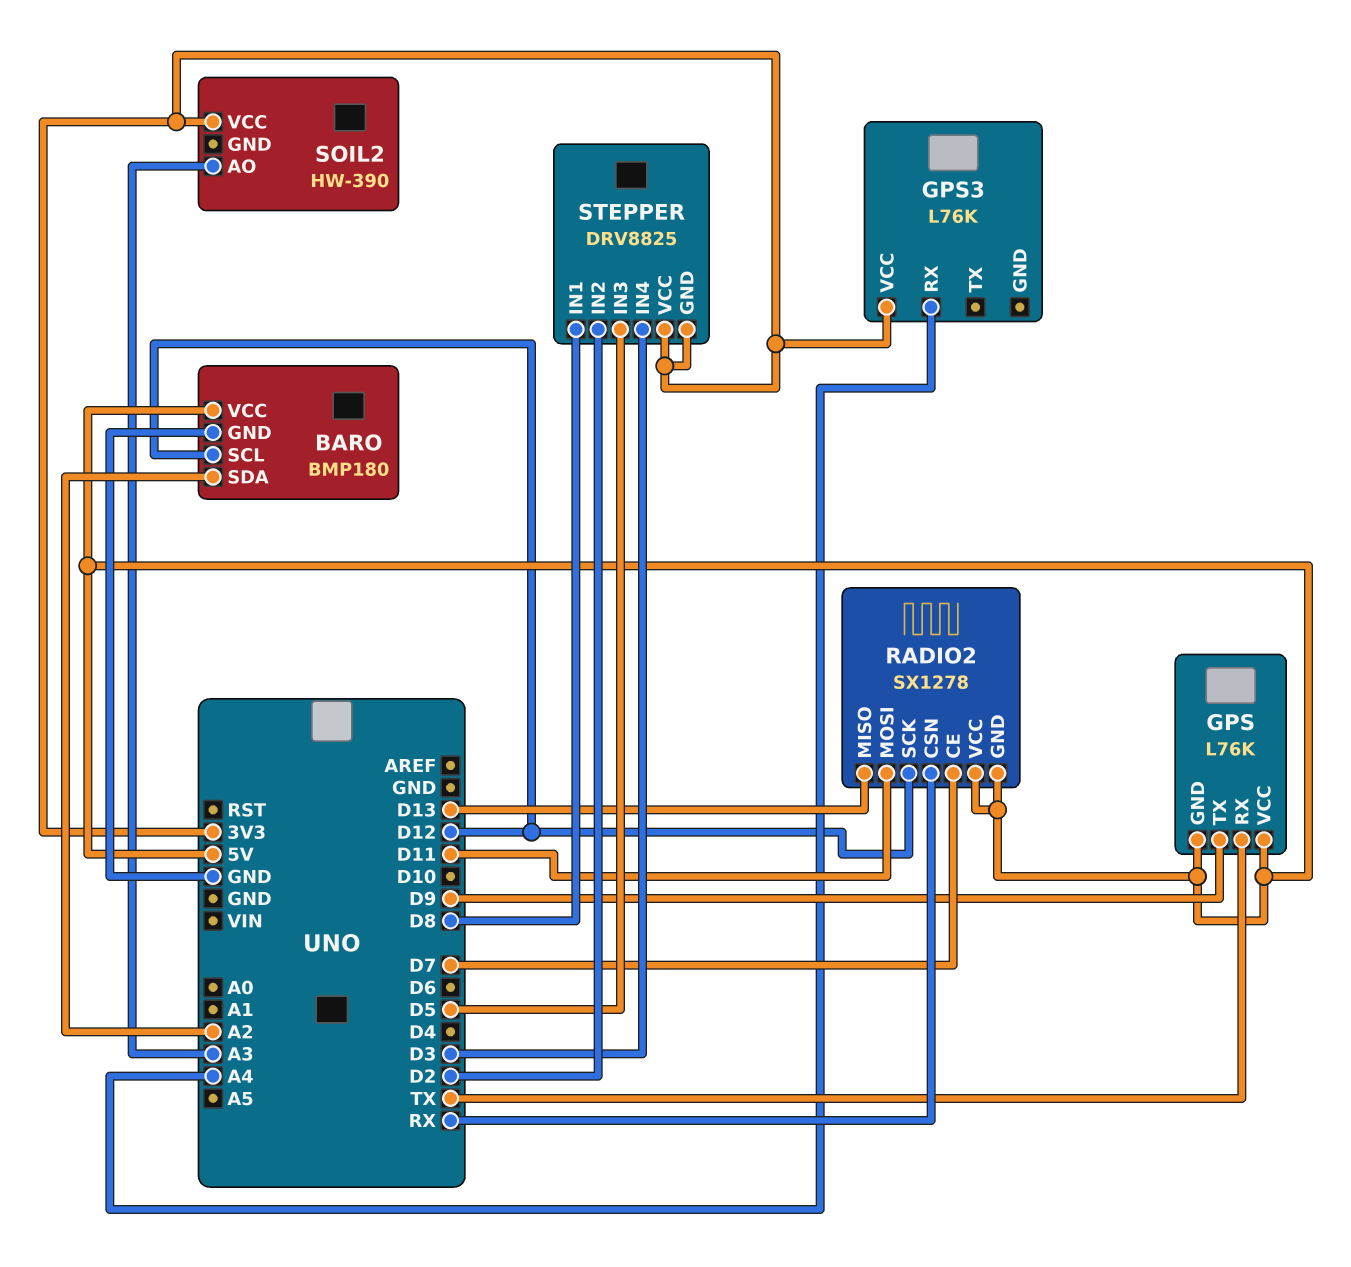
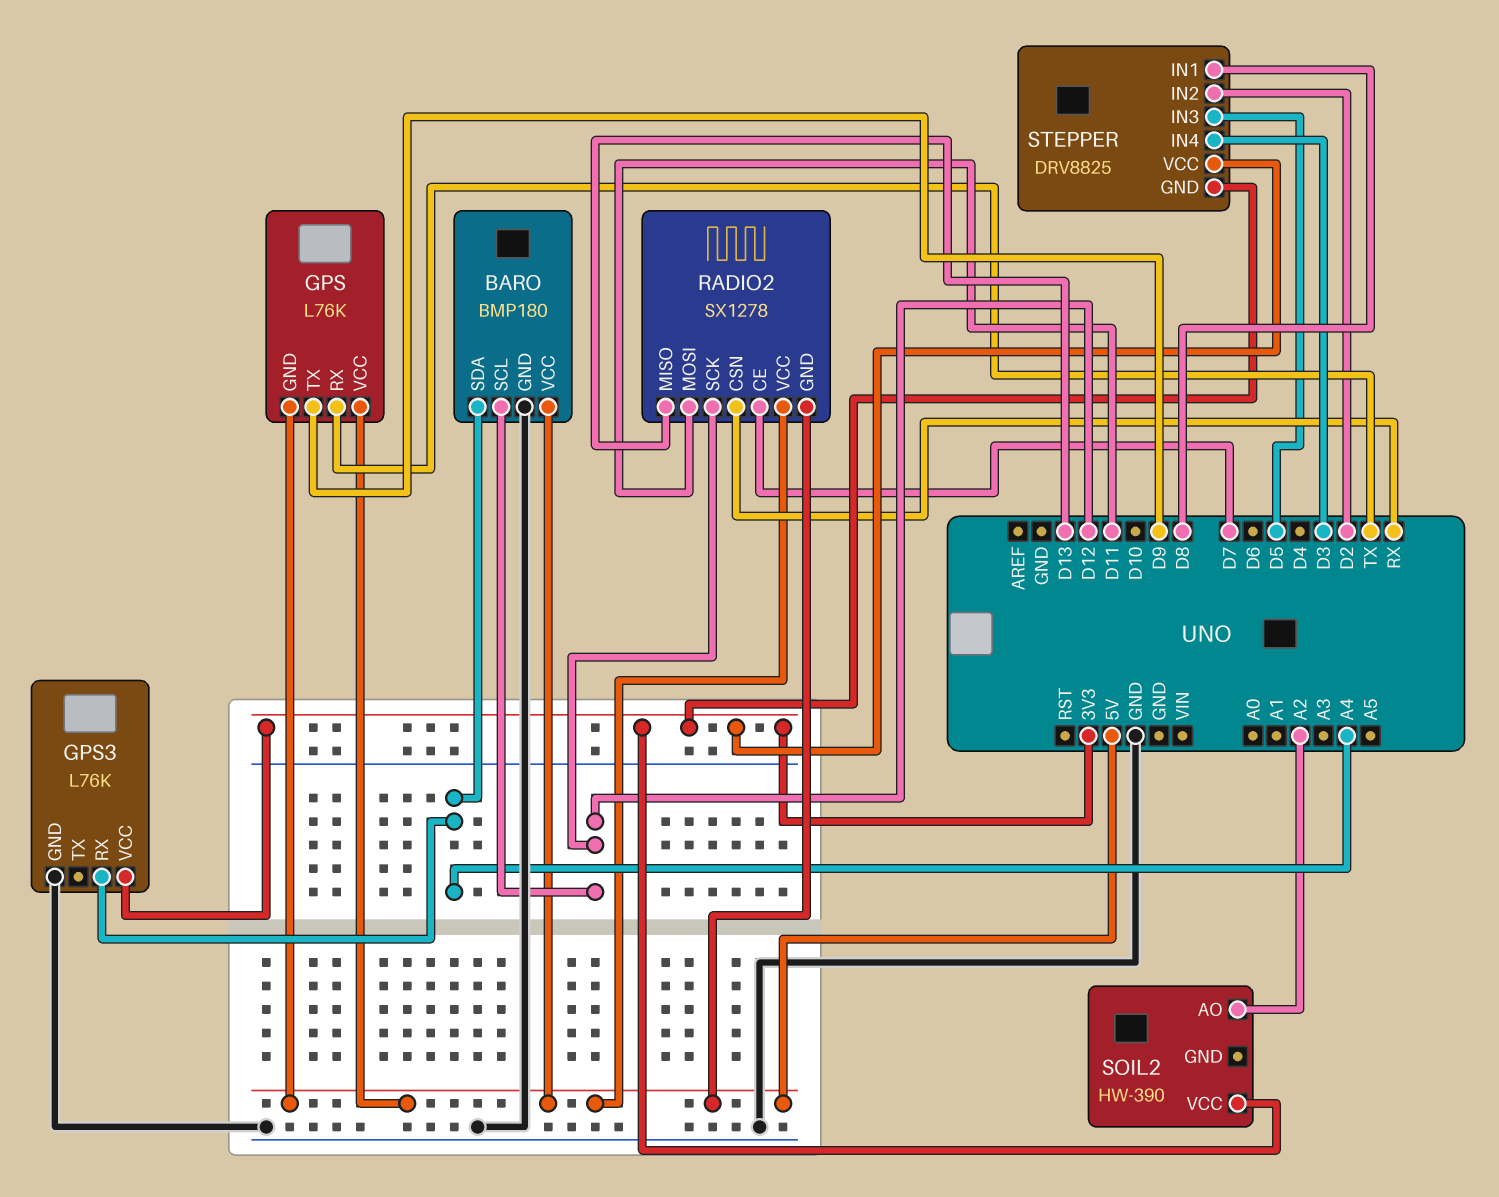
BARO pin SDA: A2 -> A4
GPS3 pin GND: none -> GND
SOIL2 pin AO: A3 -> A2

